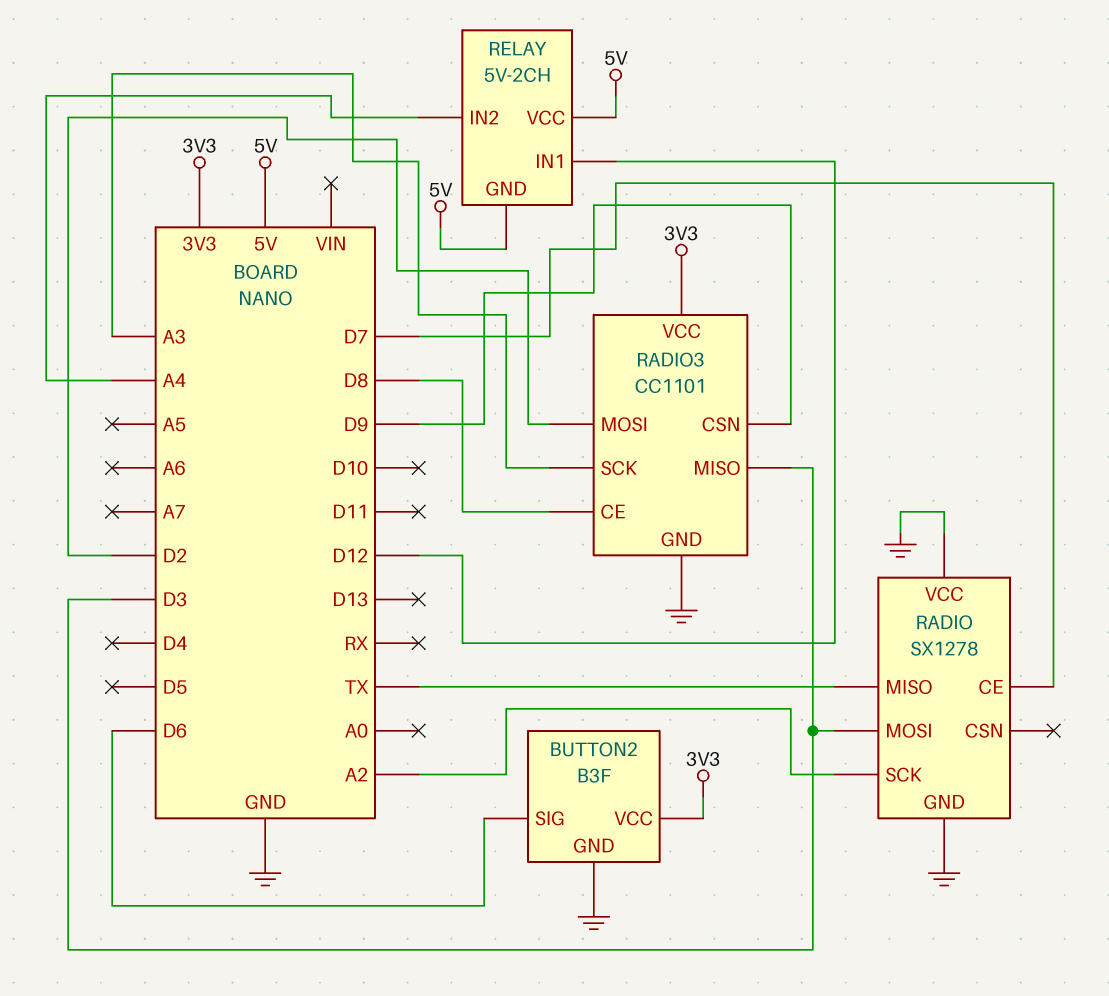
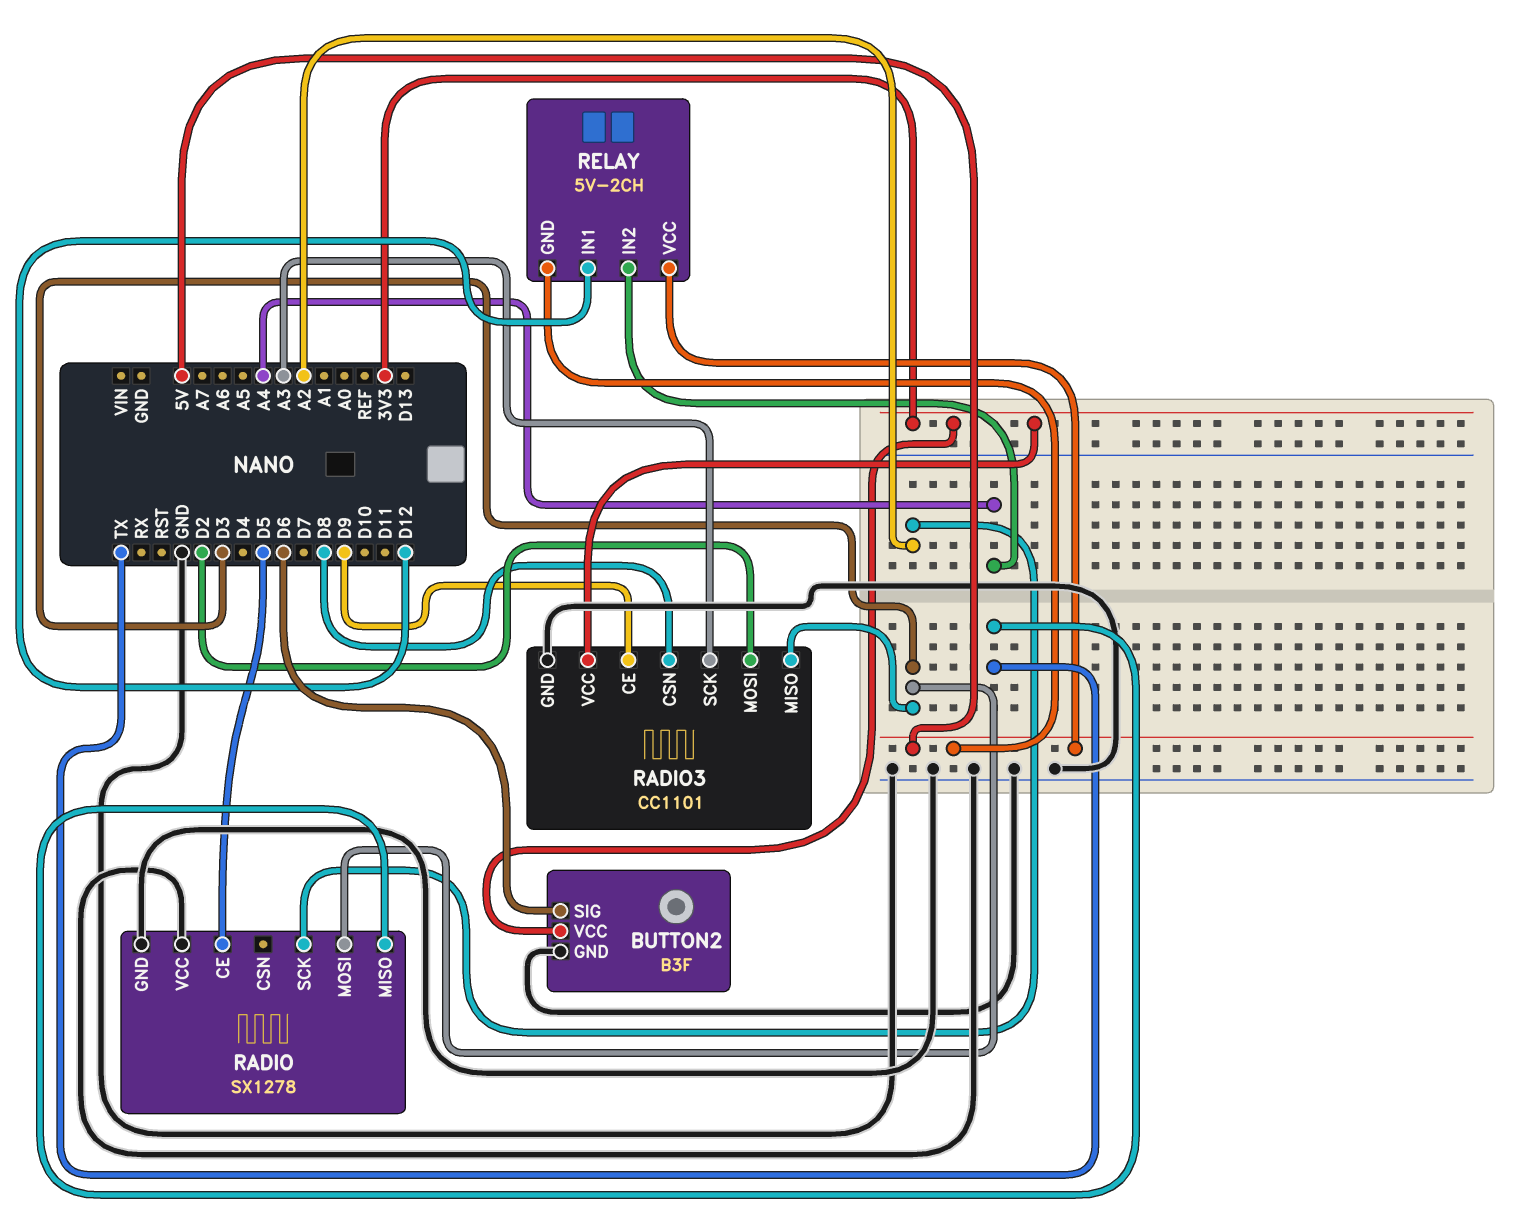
RADIO pin CE: D7 -> D5
RADIO3 pin CE: D8 -> D9
RADIO3 pin CSN: D9 -> D8

